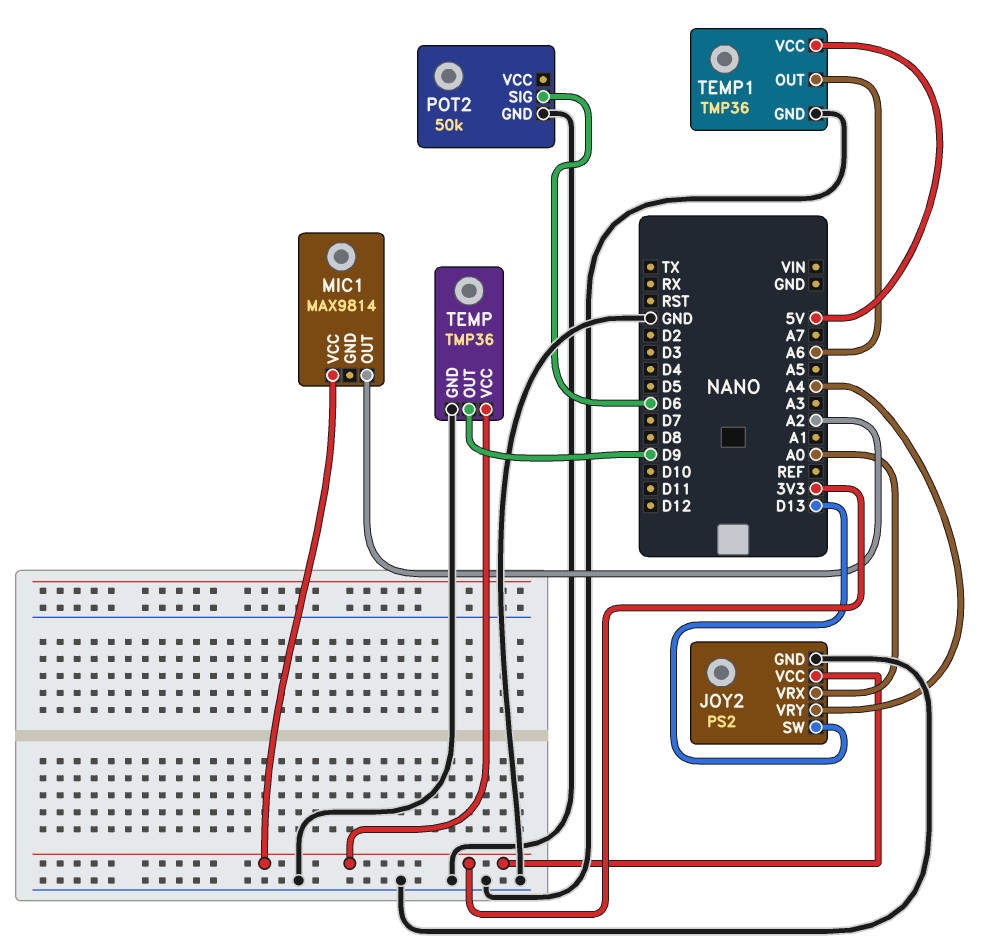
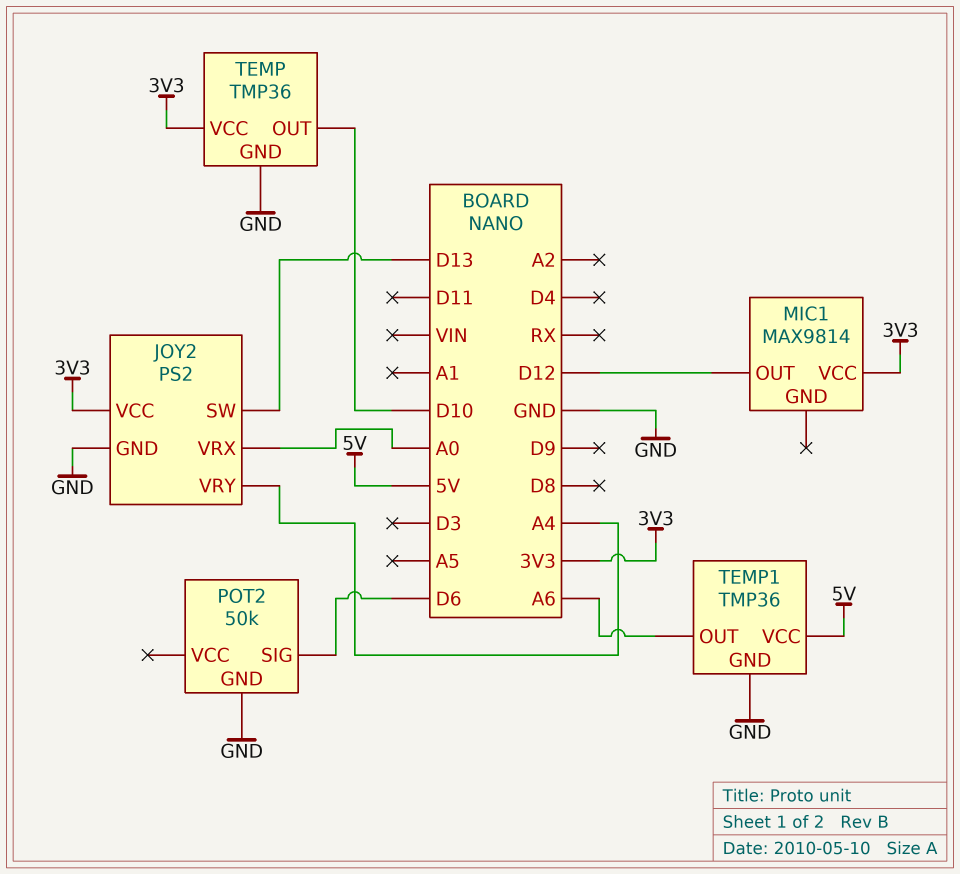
MIC1 pin OUT: A2 -> D12
TEMP pin OUT: D9 -> D10

